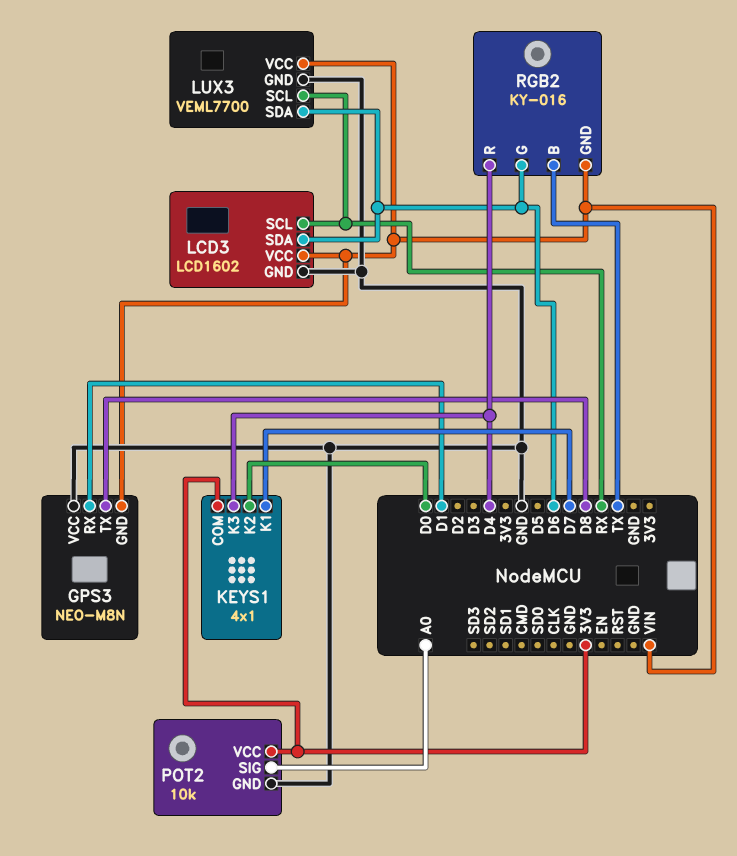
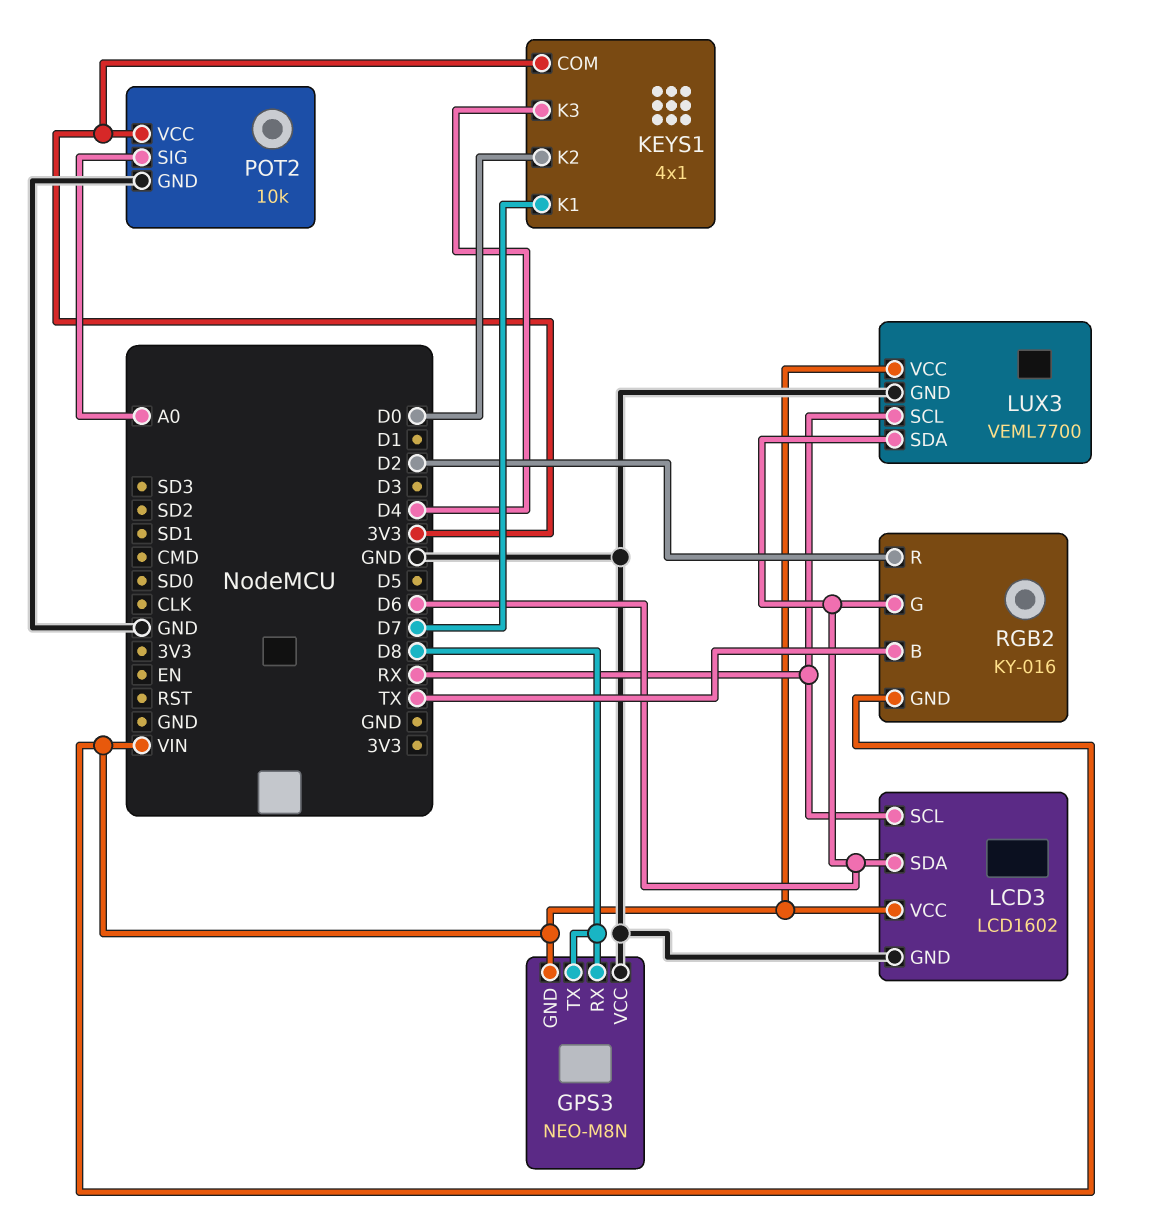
GPS3 pin RX: D1 -> D8
RGB2 pin R: D4 -> D2

